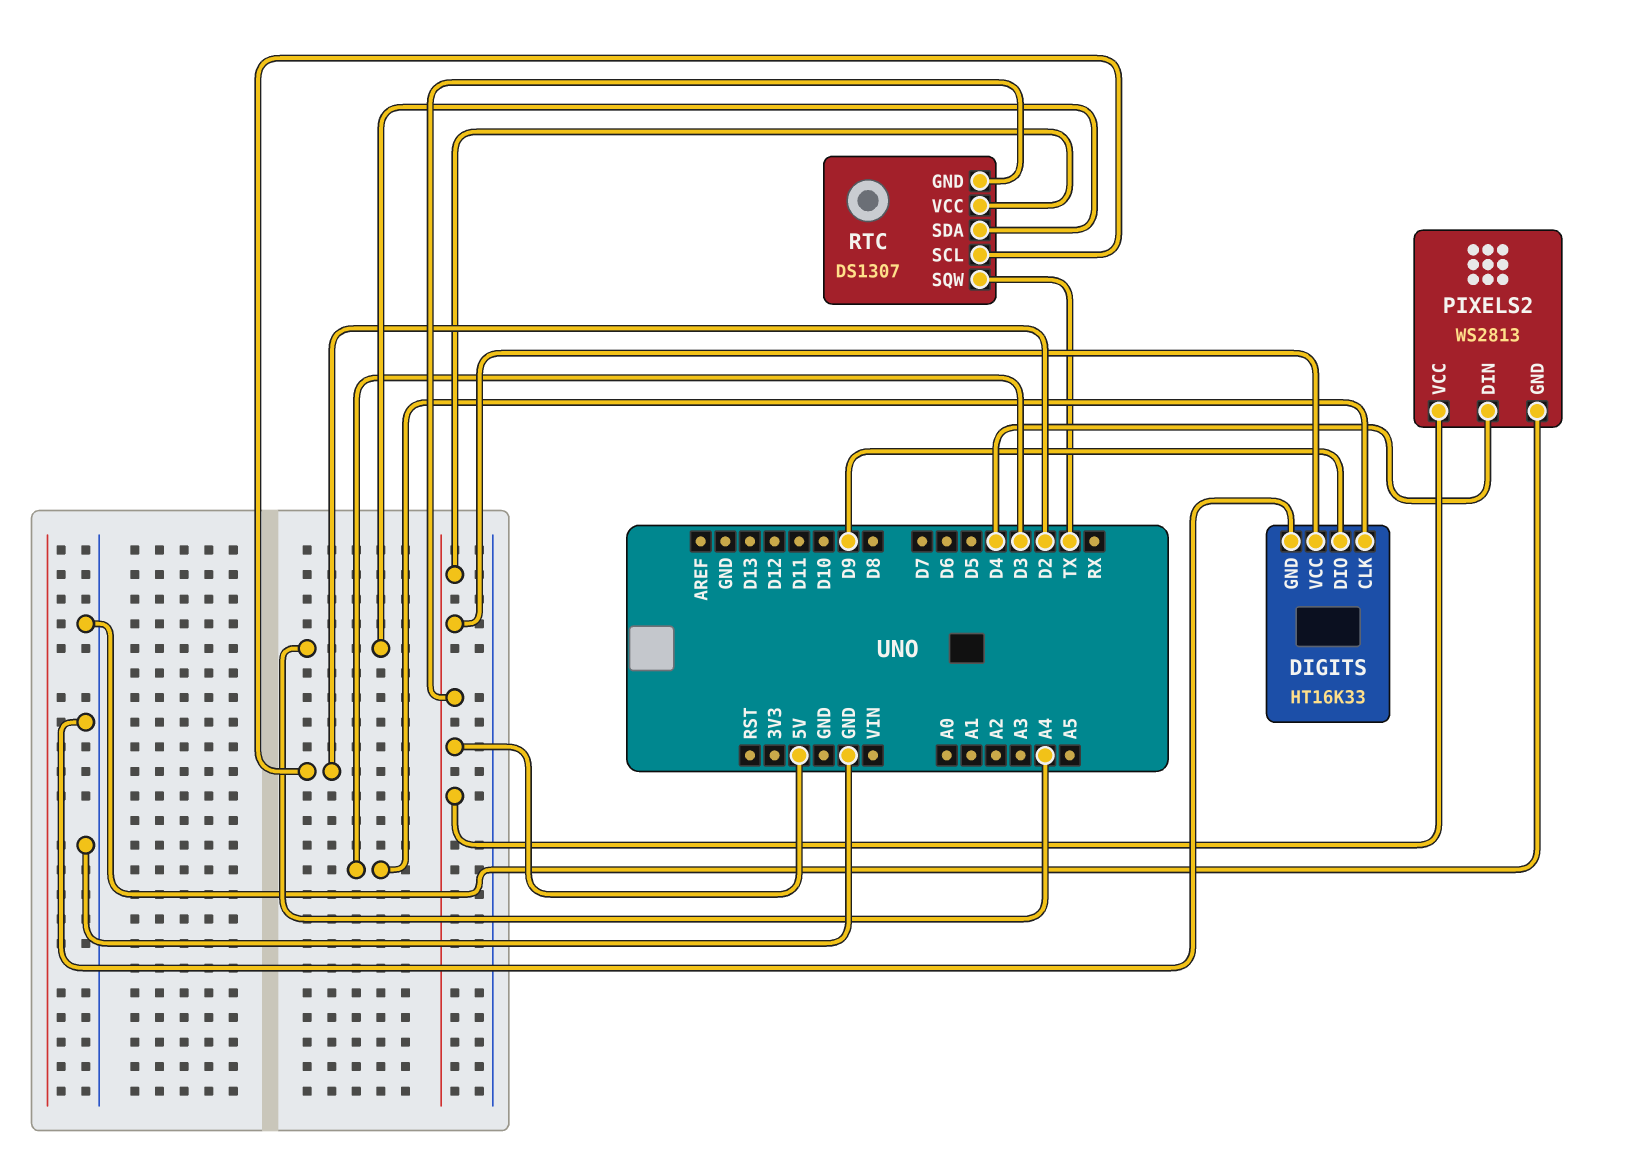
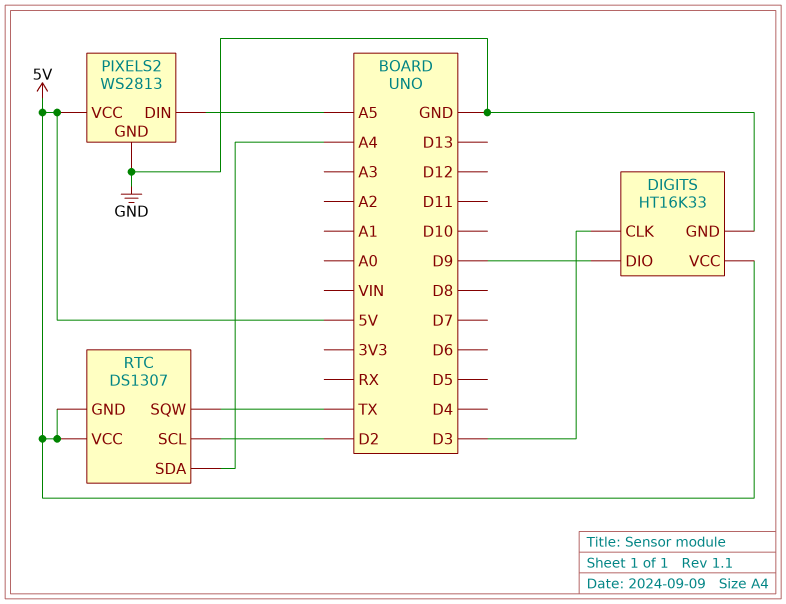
PIXELS2 pin DIN: D4 -> A5

